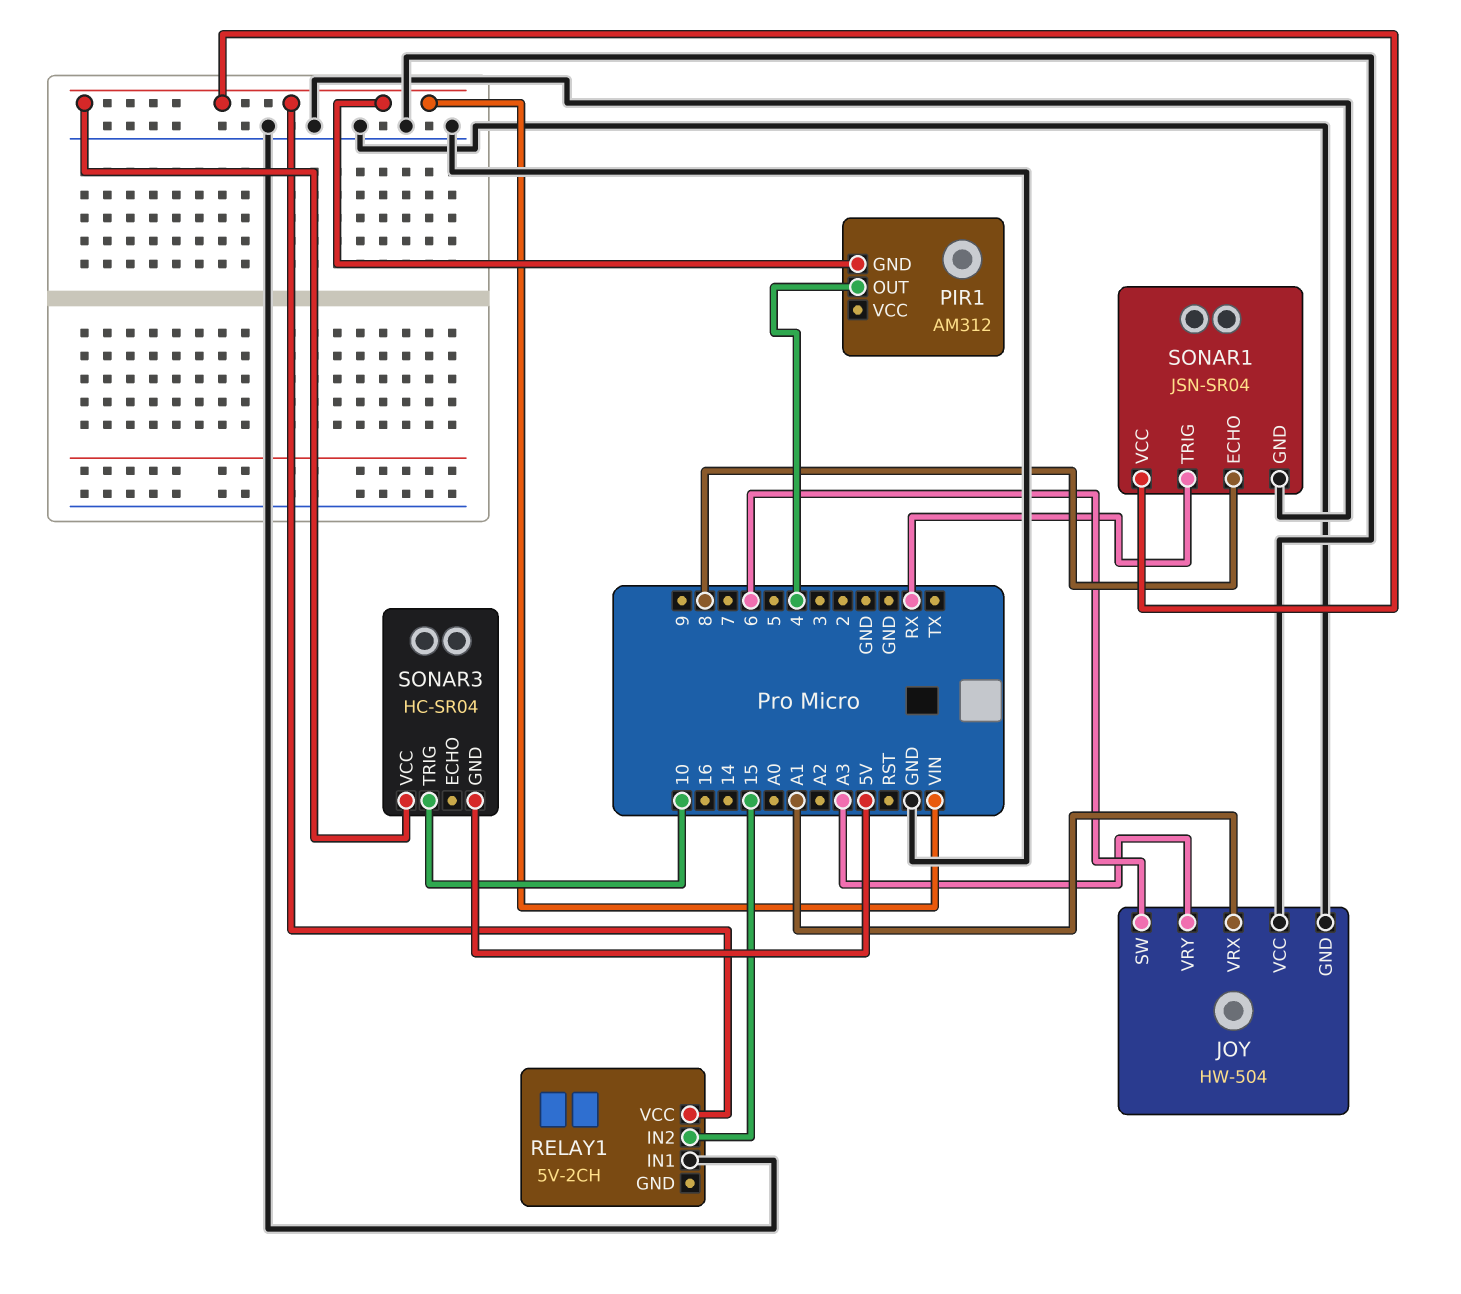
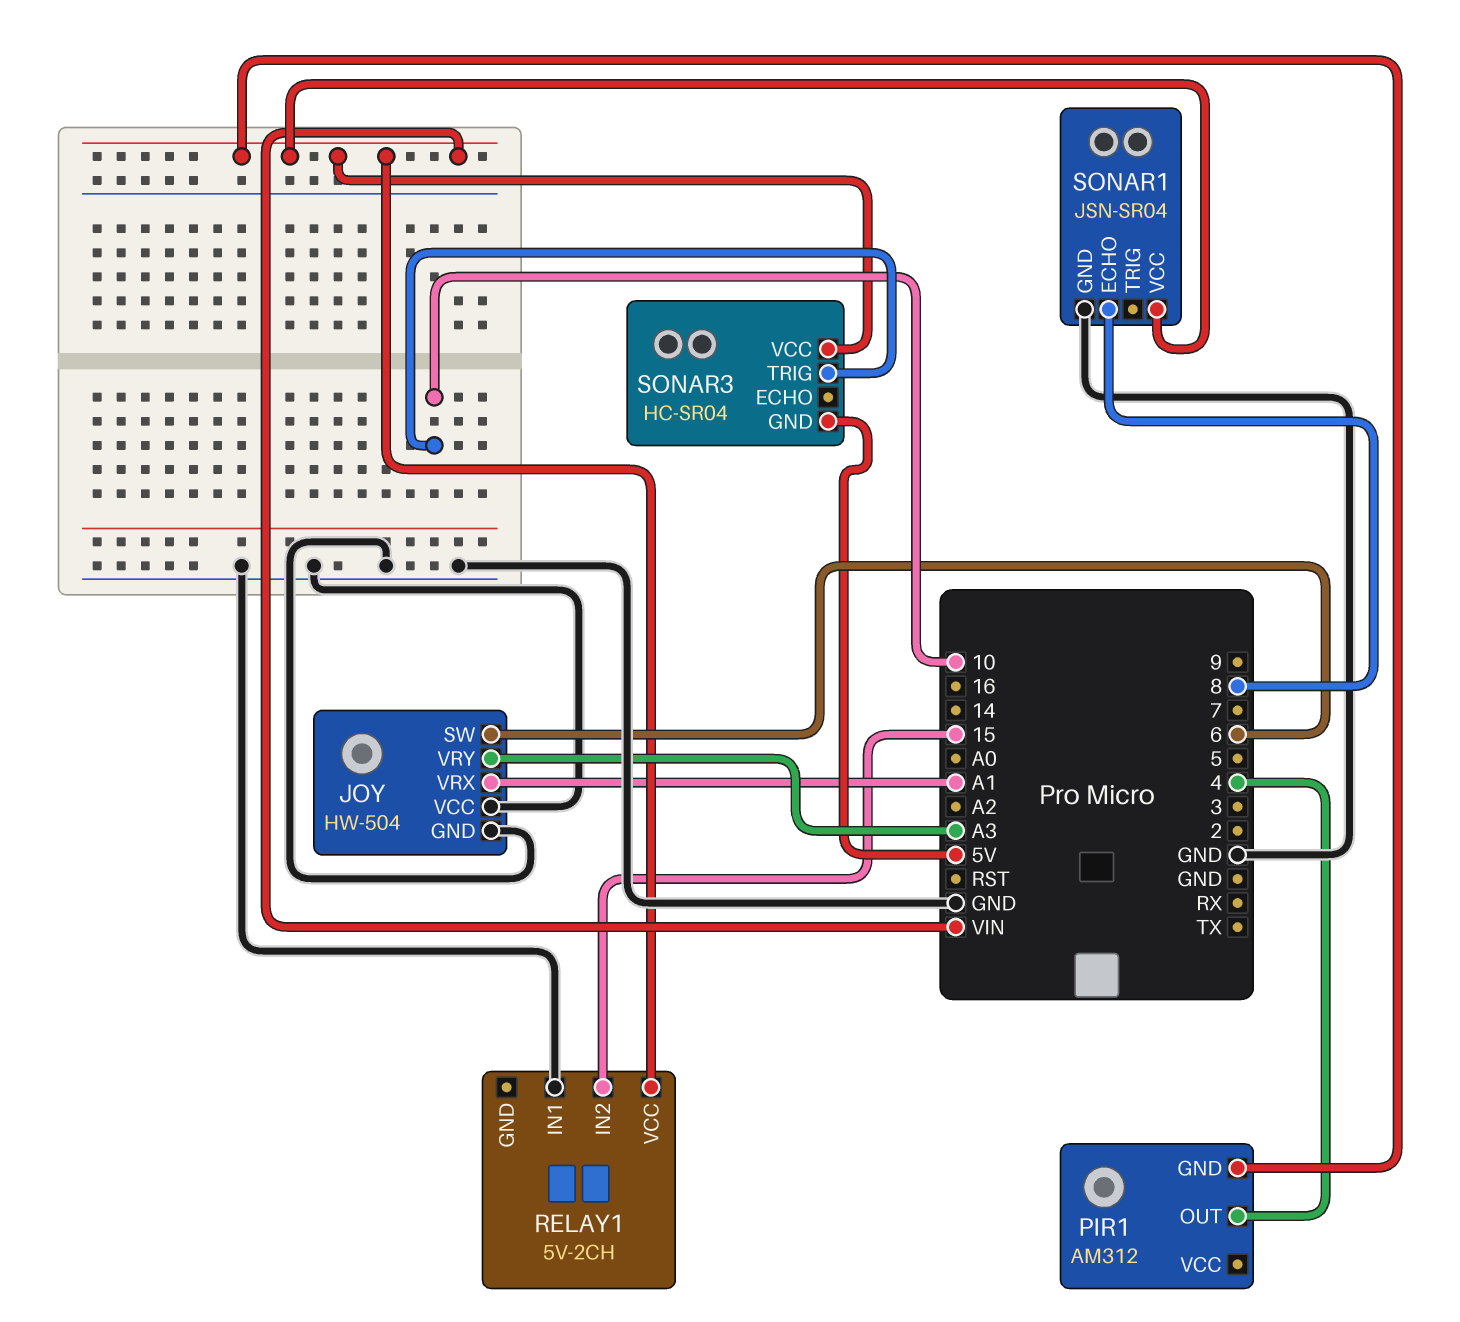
SONAR1 pin TRIG: RX -> none

